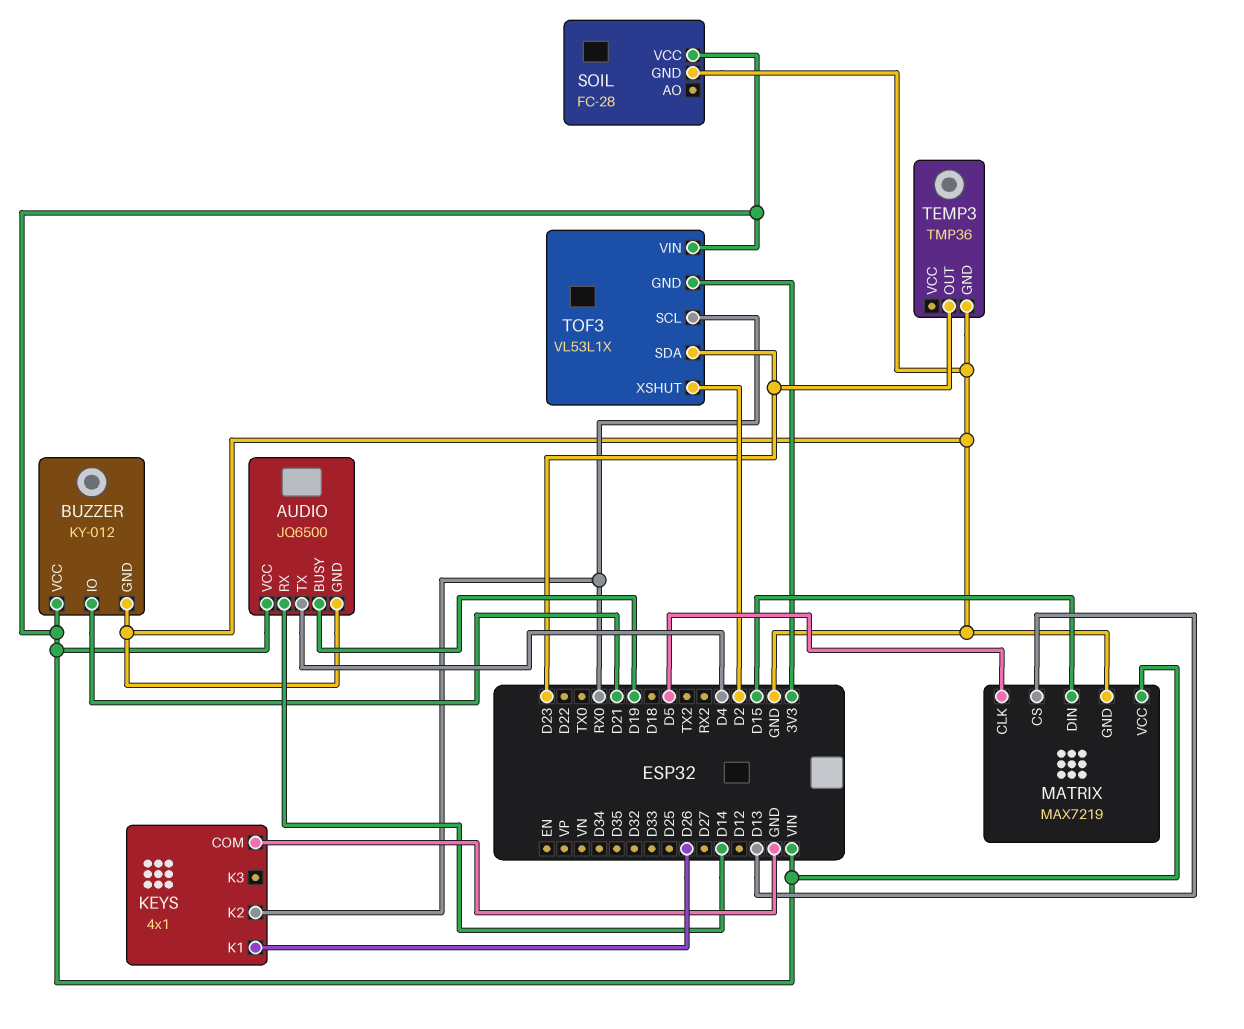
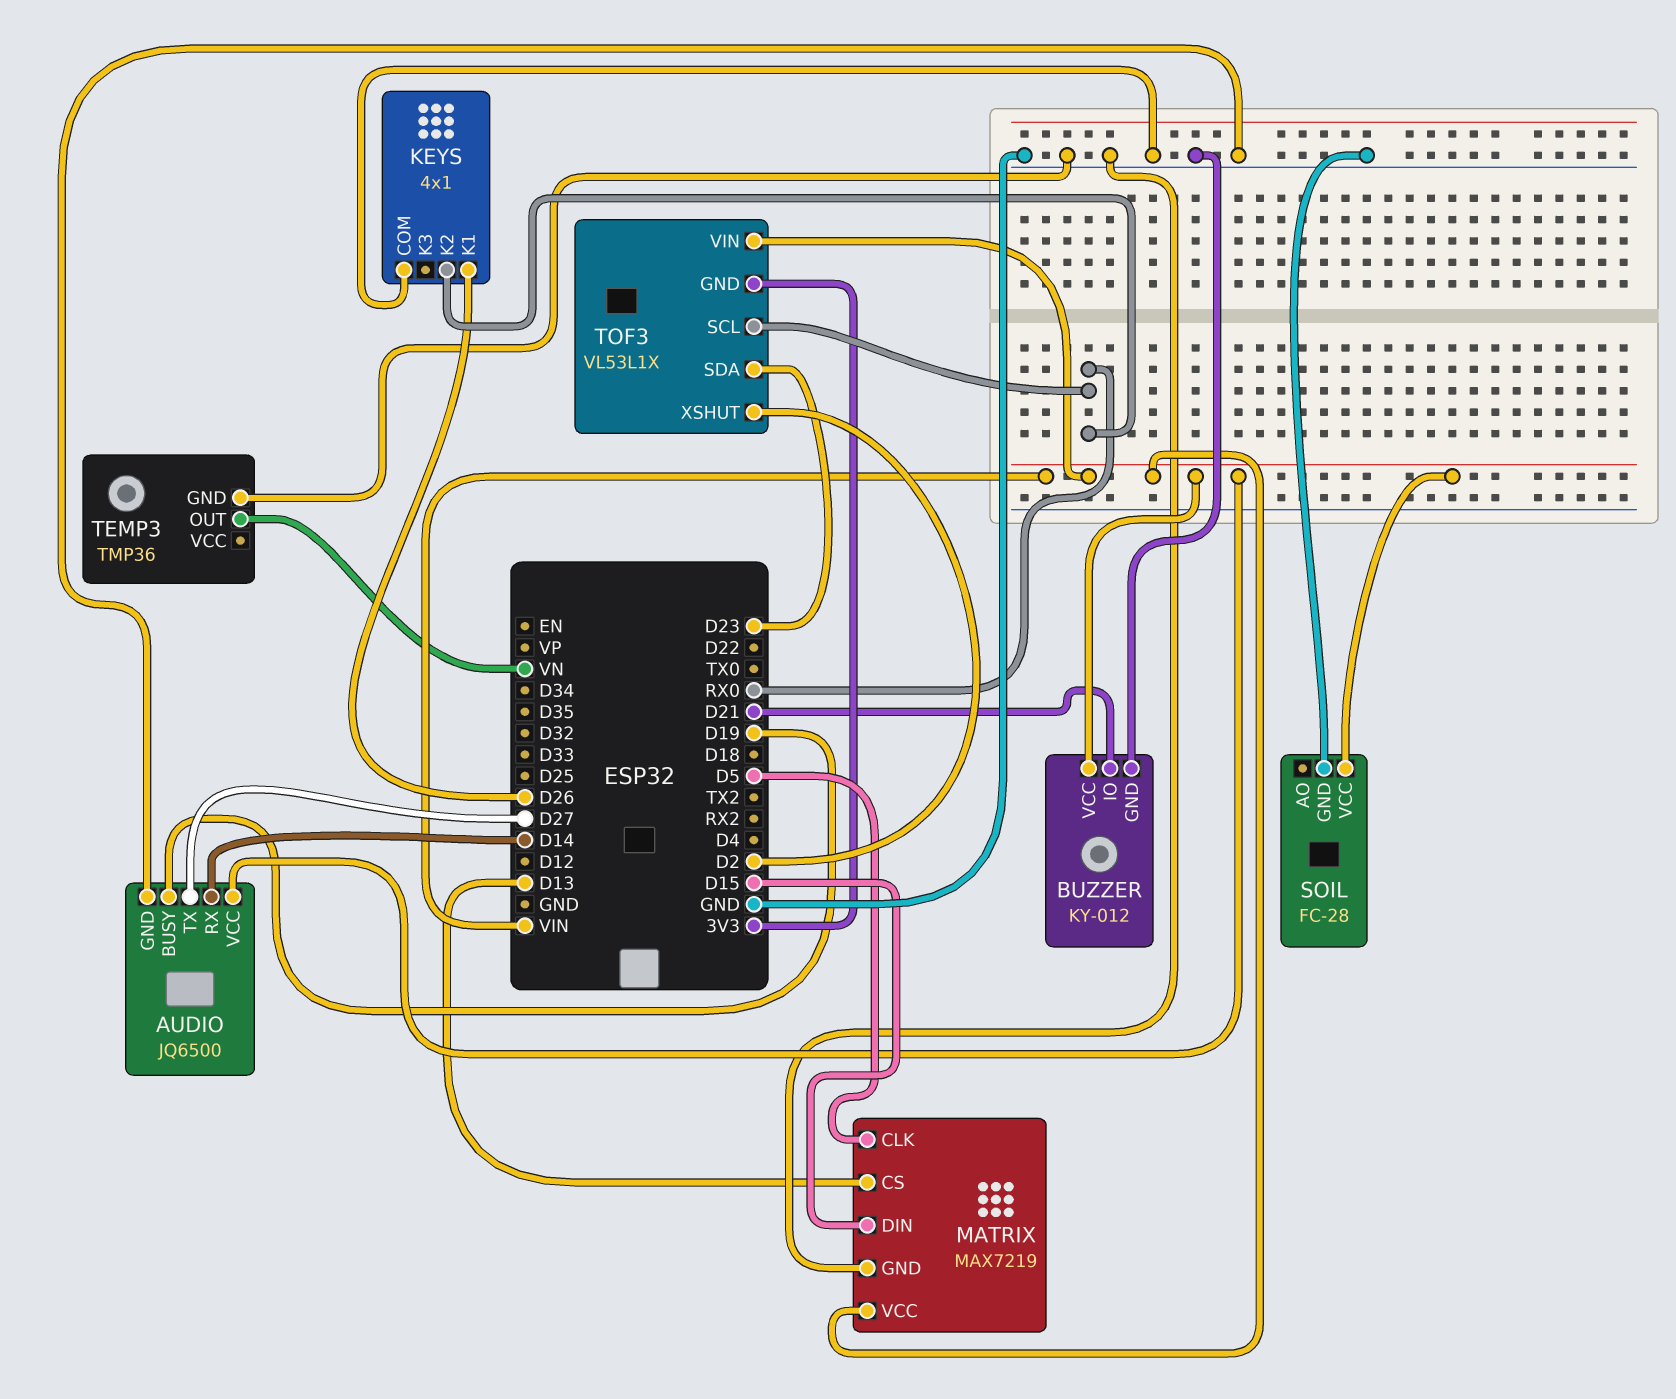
AUDIO pin TX: D4 -> D27
TEMP3 pin OUT: D23 -> VN

